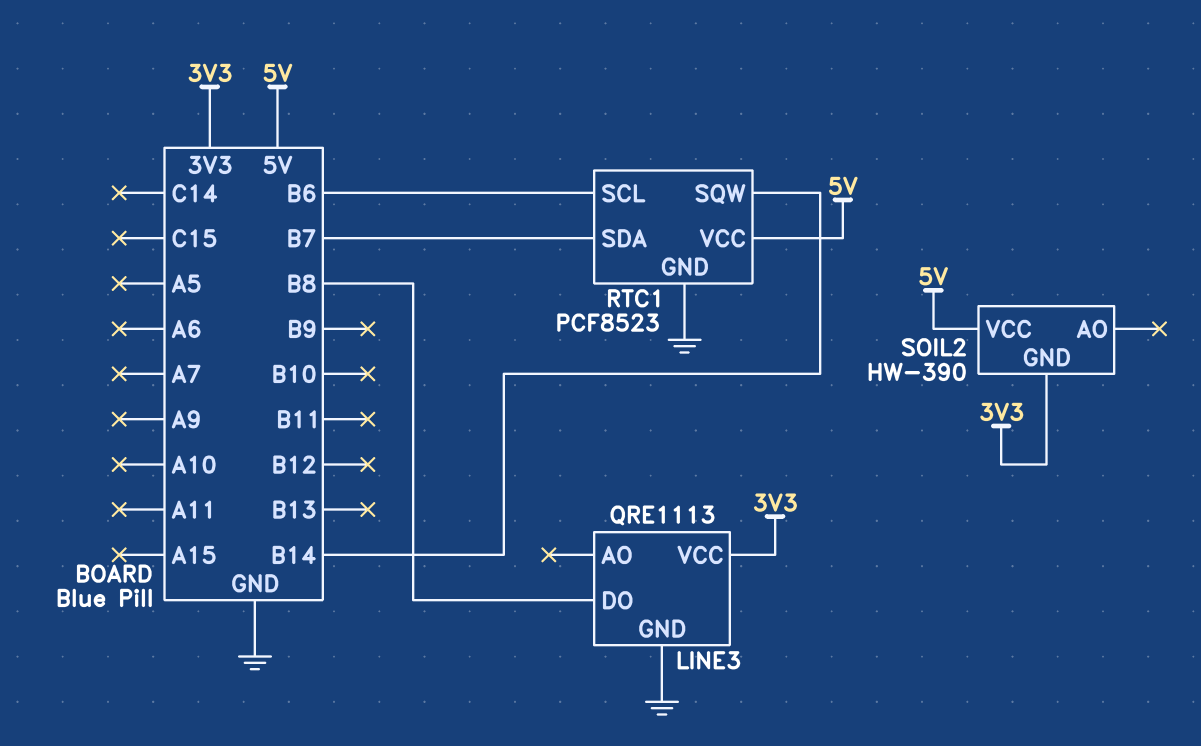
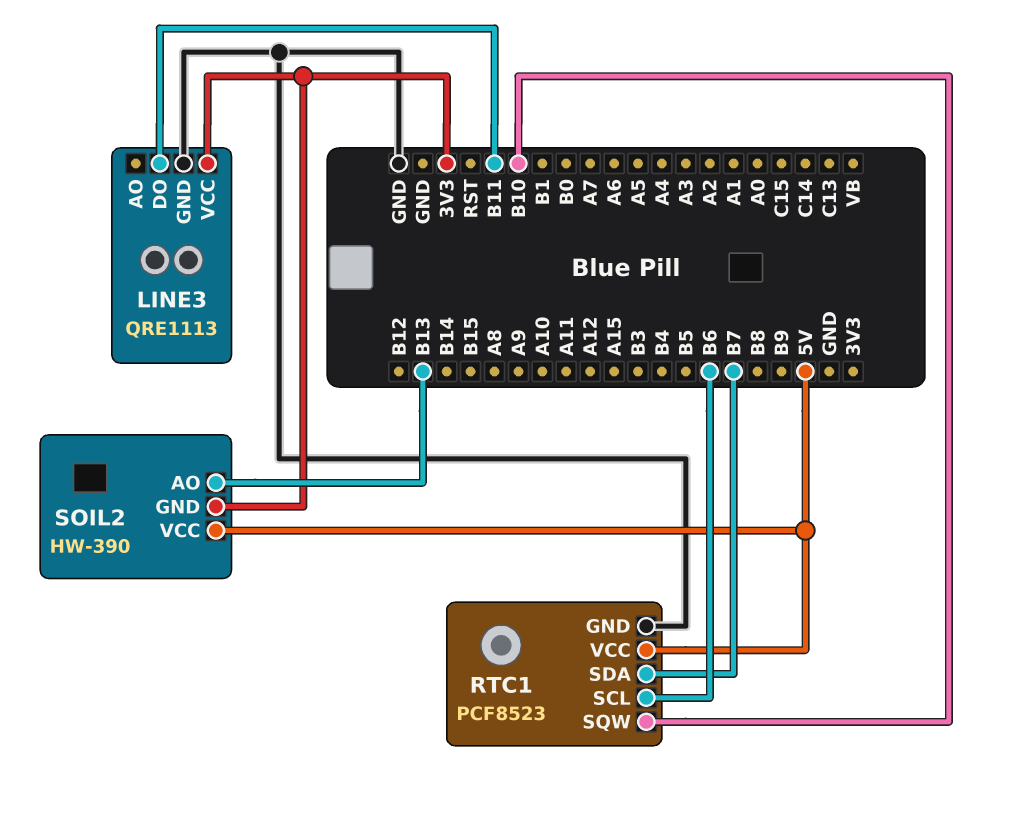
LINE3 pin DO: B8 -> B11
RTC1 pin SQW: B14 -> B10
SOIL2 pin AO: none -> B13

